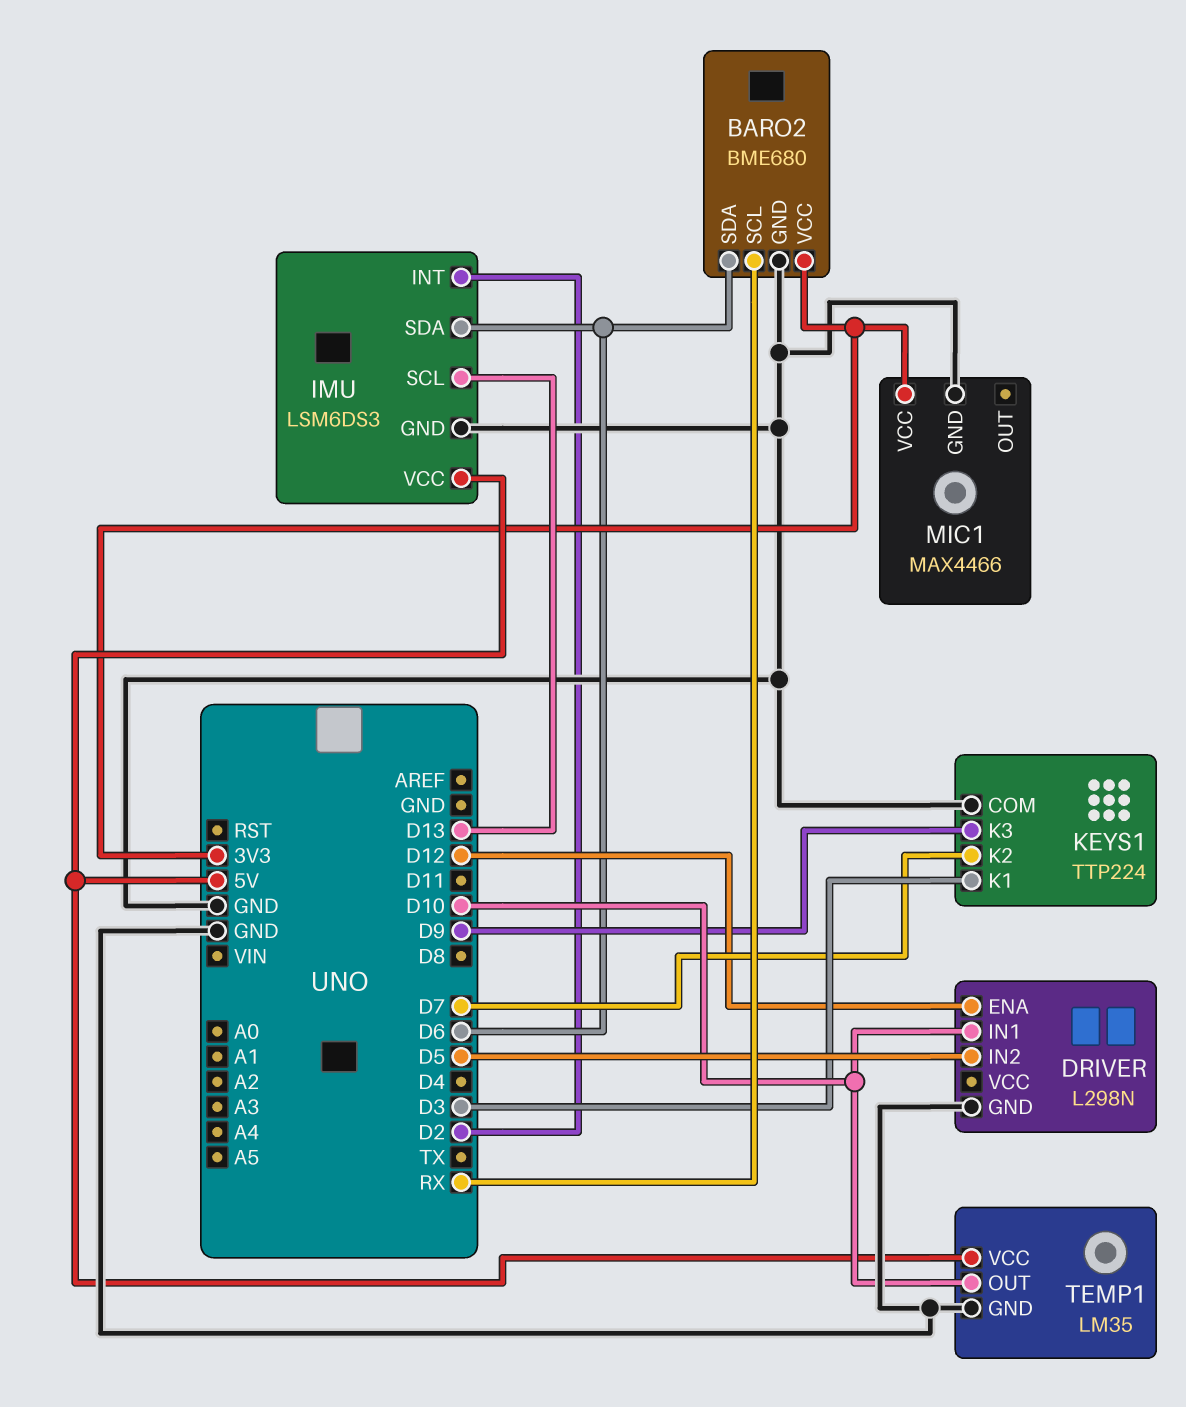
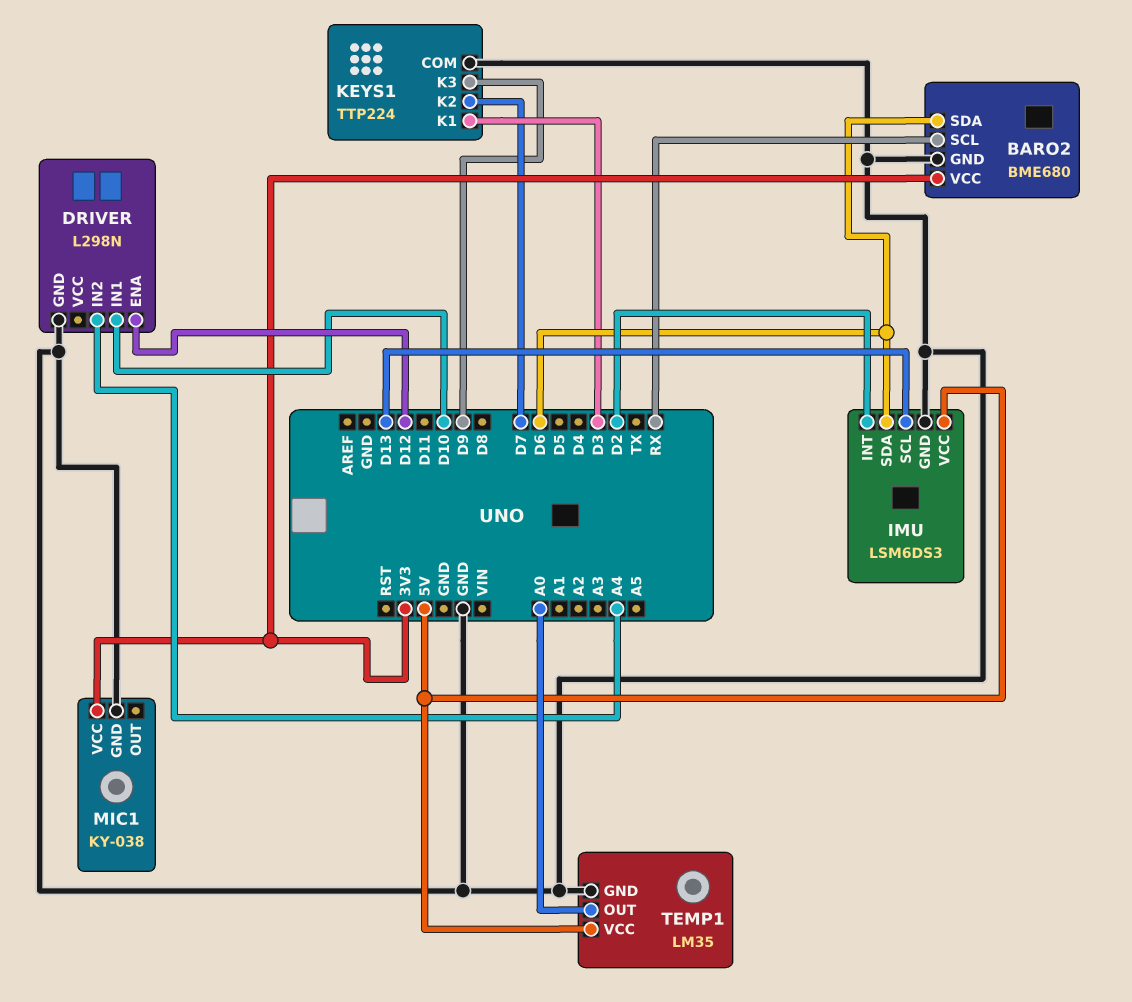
DRIVER pin IN2: D5 -> A4
MIC1: MAX4466 -> KY-038
TEMP1 pin OUT: D10 -> A0

